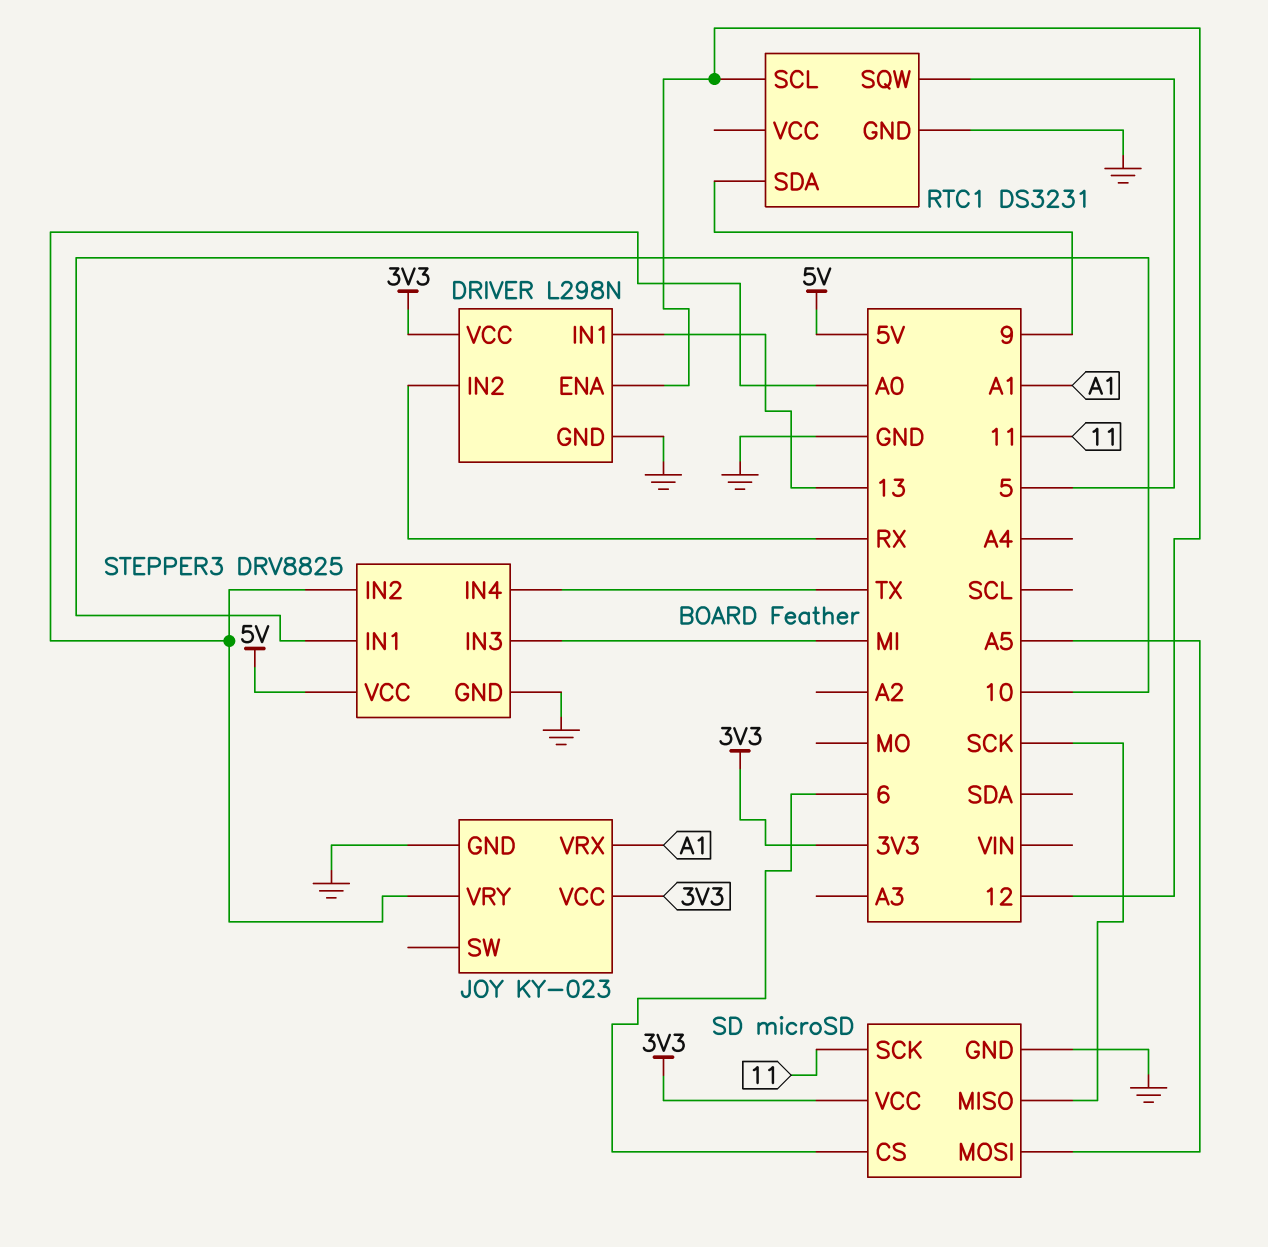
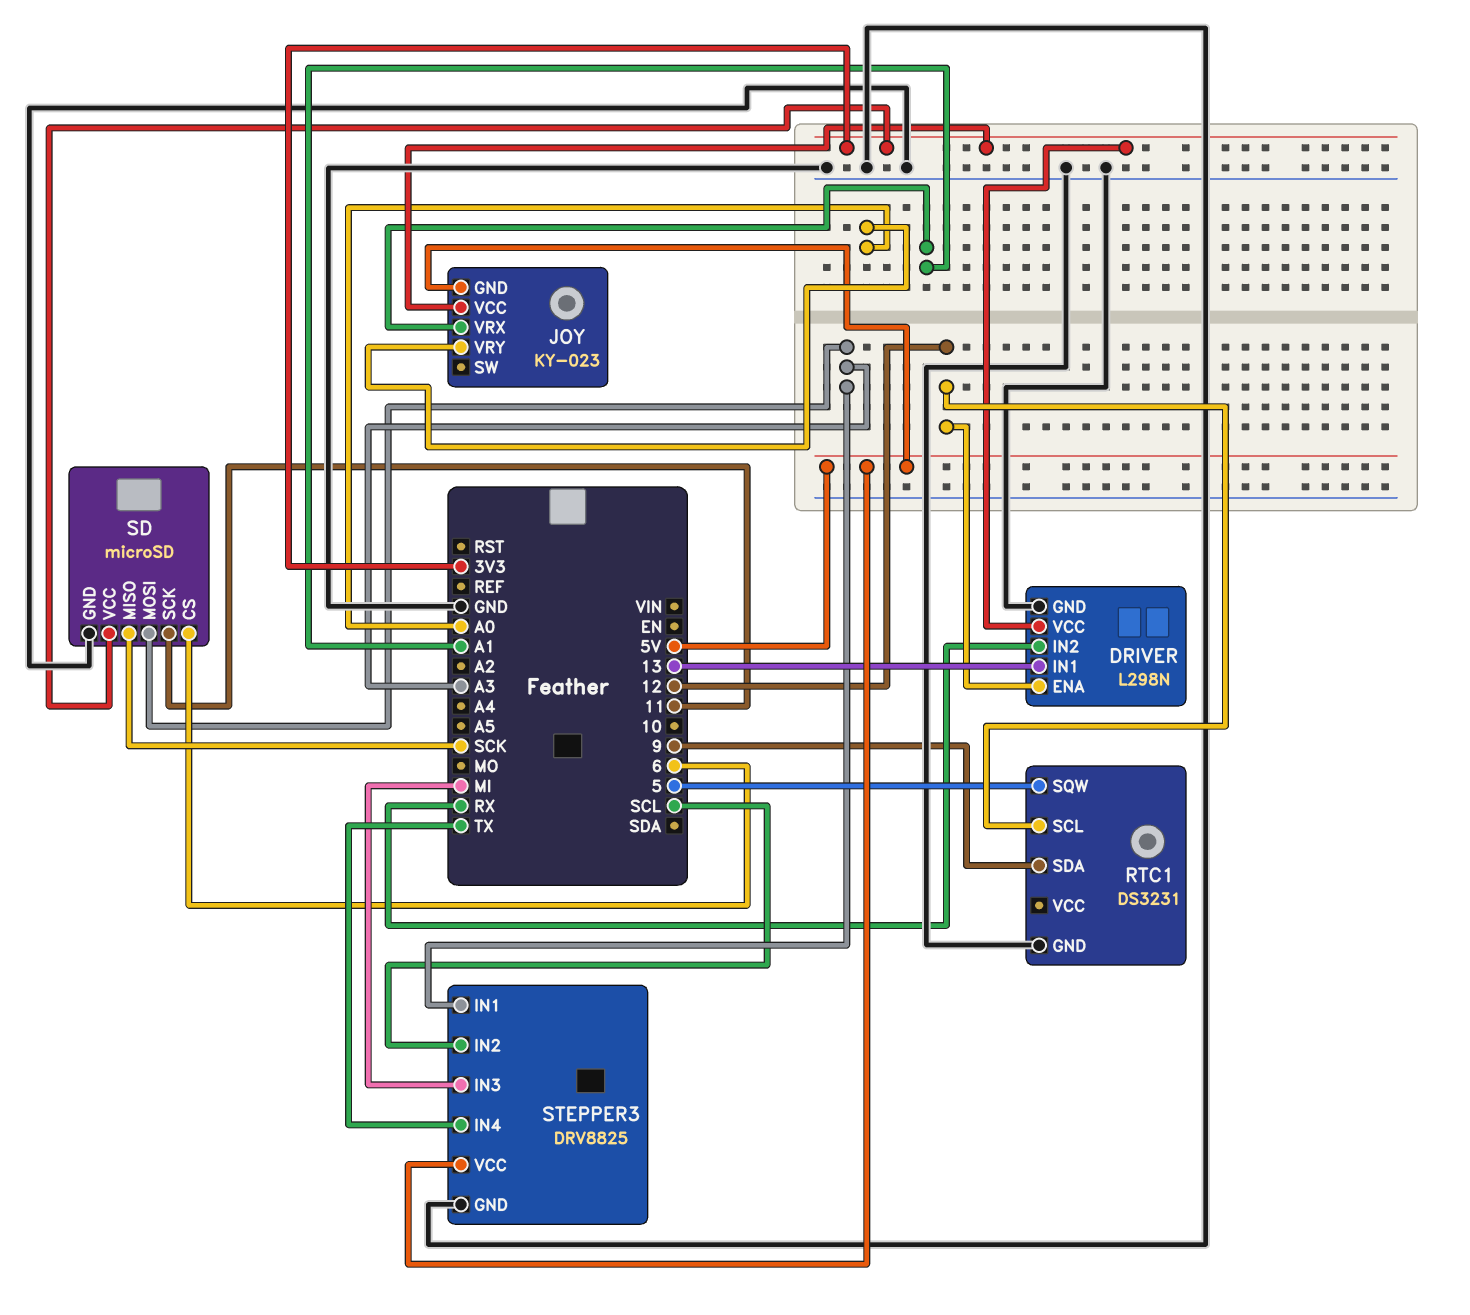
JOY pin GND: GND -> 5V
SD pin MOSI: A5 -> A3
STEPPER3 pin IN1: 10 -> A3
STEPPER3 pin IN2: A0 -> SCL

